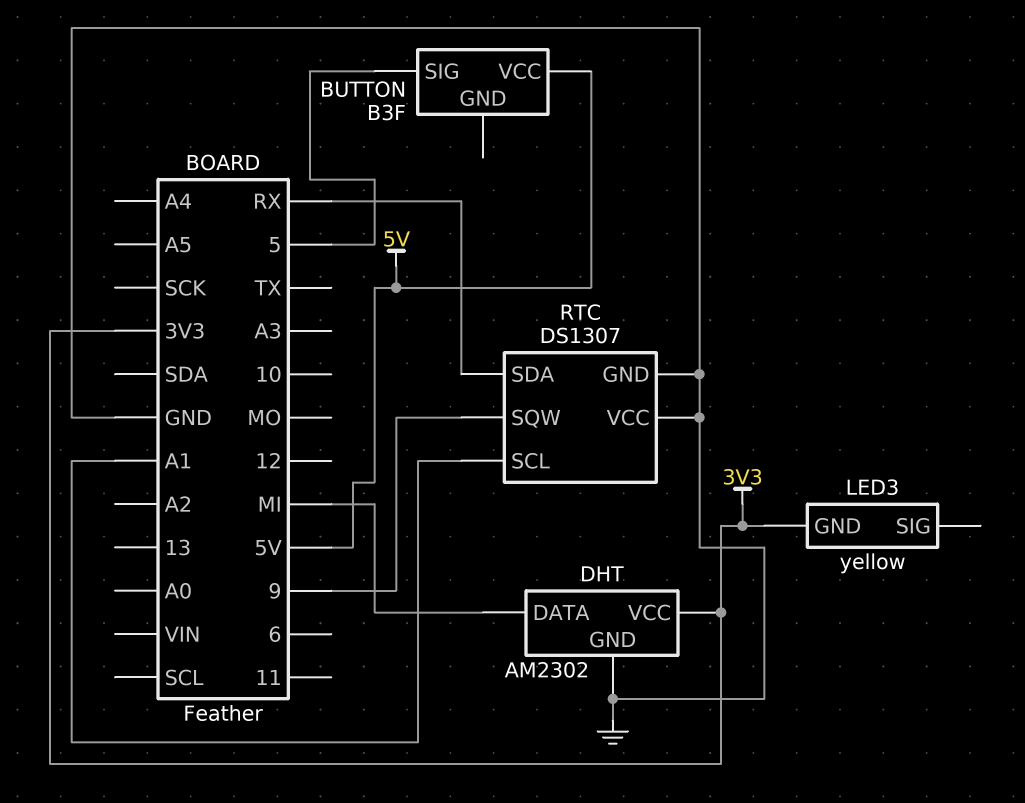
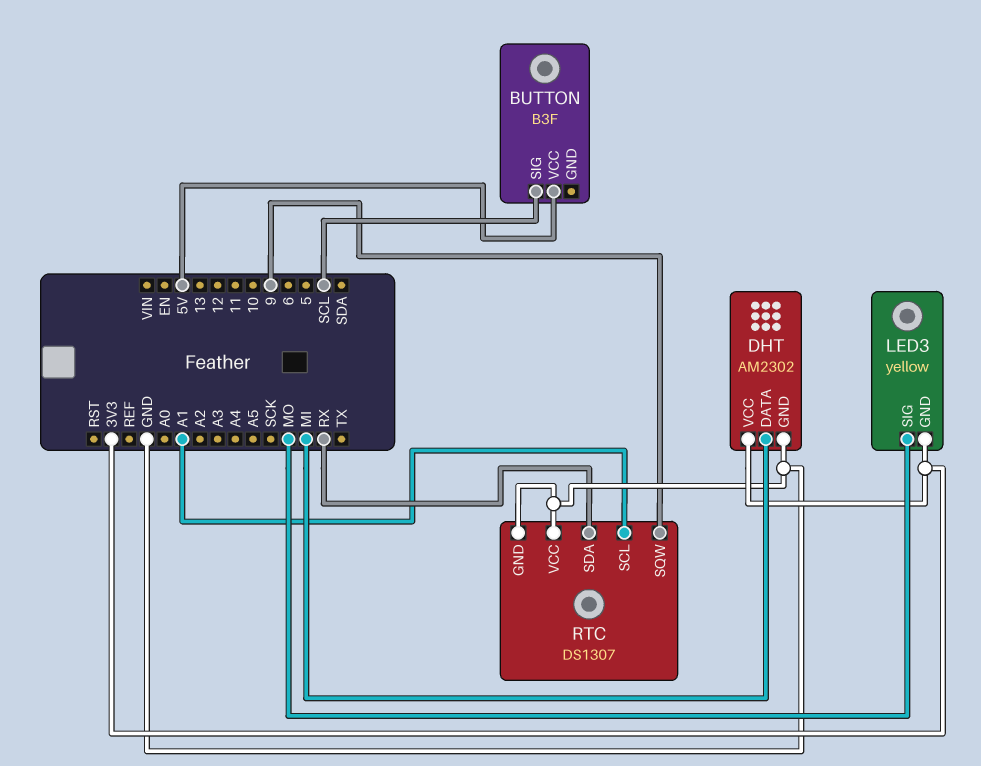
BUTTON pin SIG: 5 -> SCL
LED3 pin SIG: none -> MO

